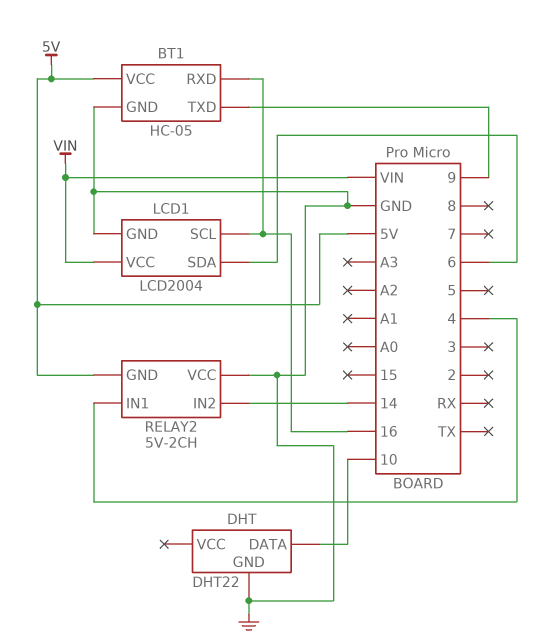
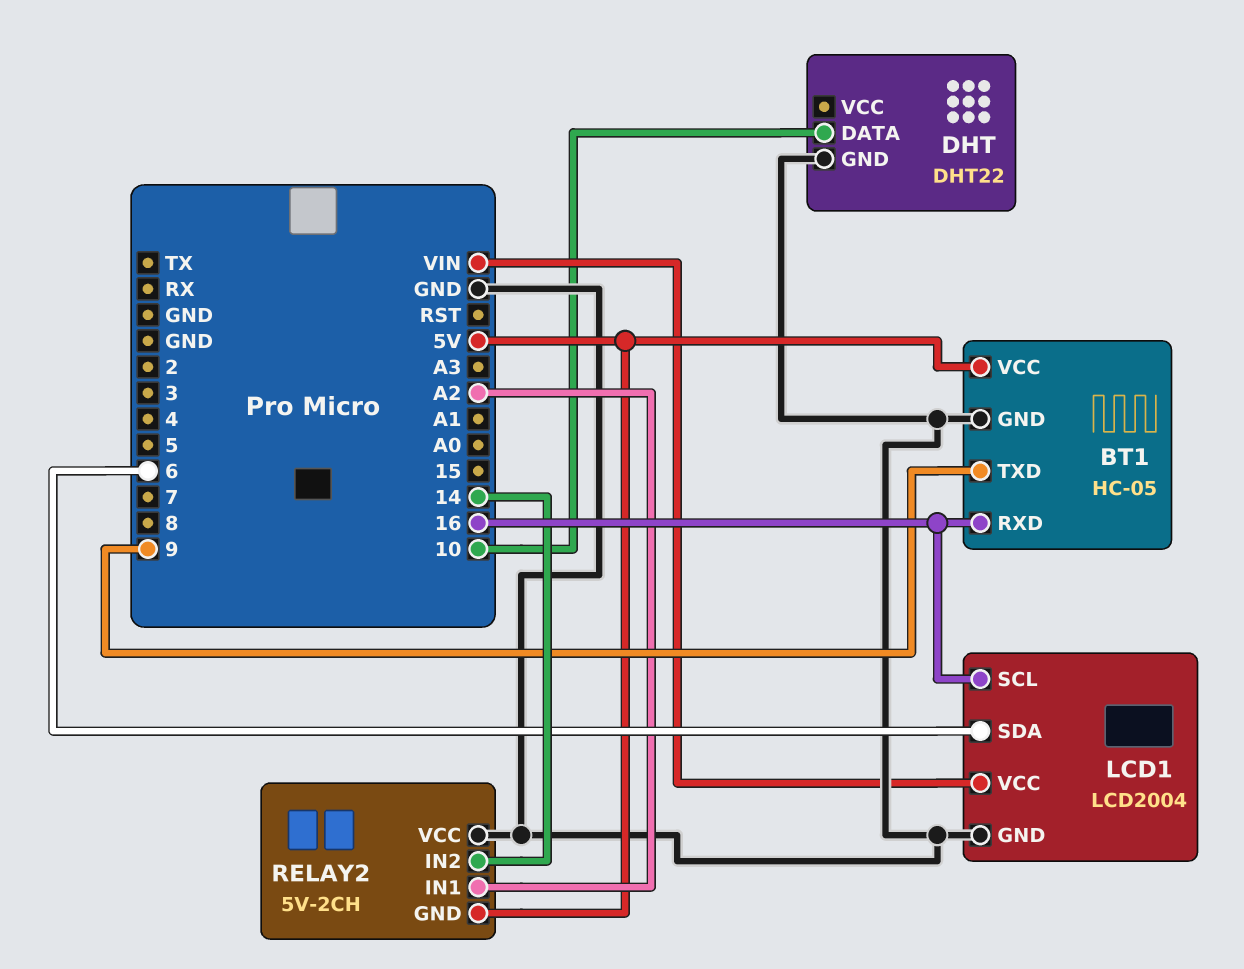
RELAY2 pin IN1: 4 -> A2

